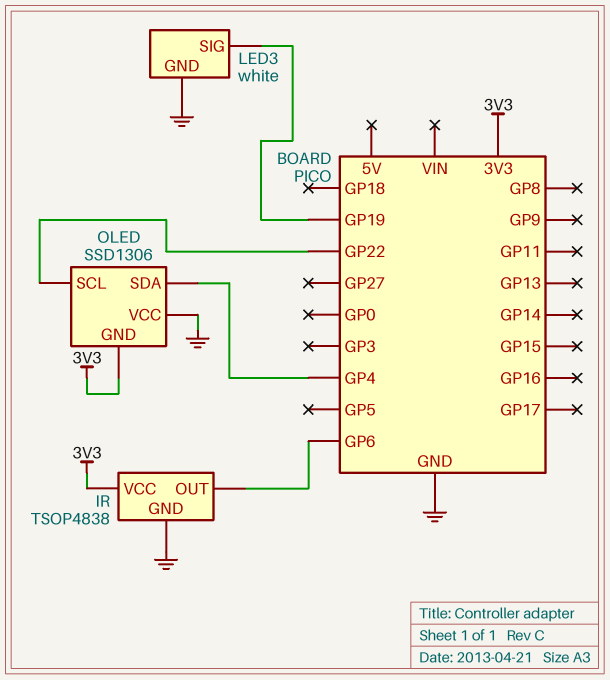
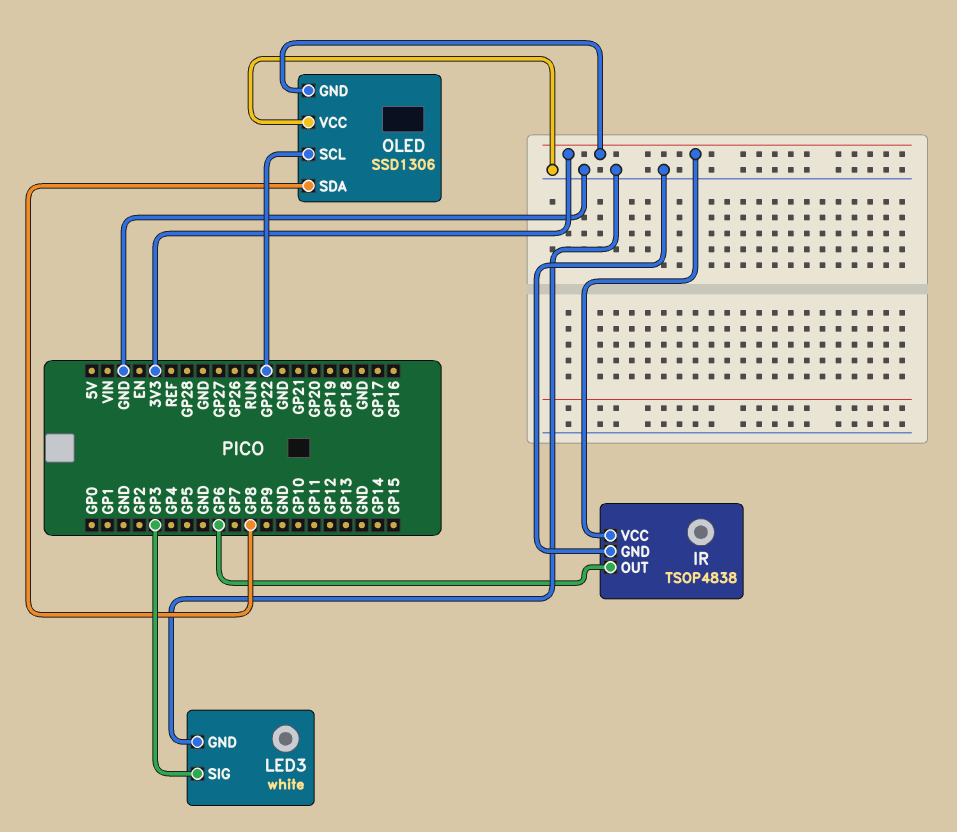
LED3 pin SIG: GP19 -> GP3
OLED pin SDA: GP4 -> GP8

